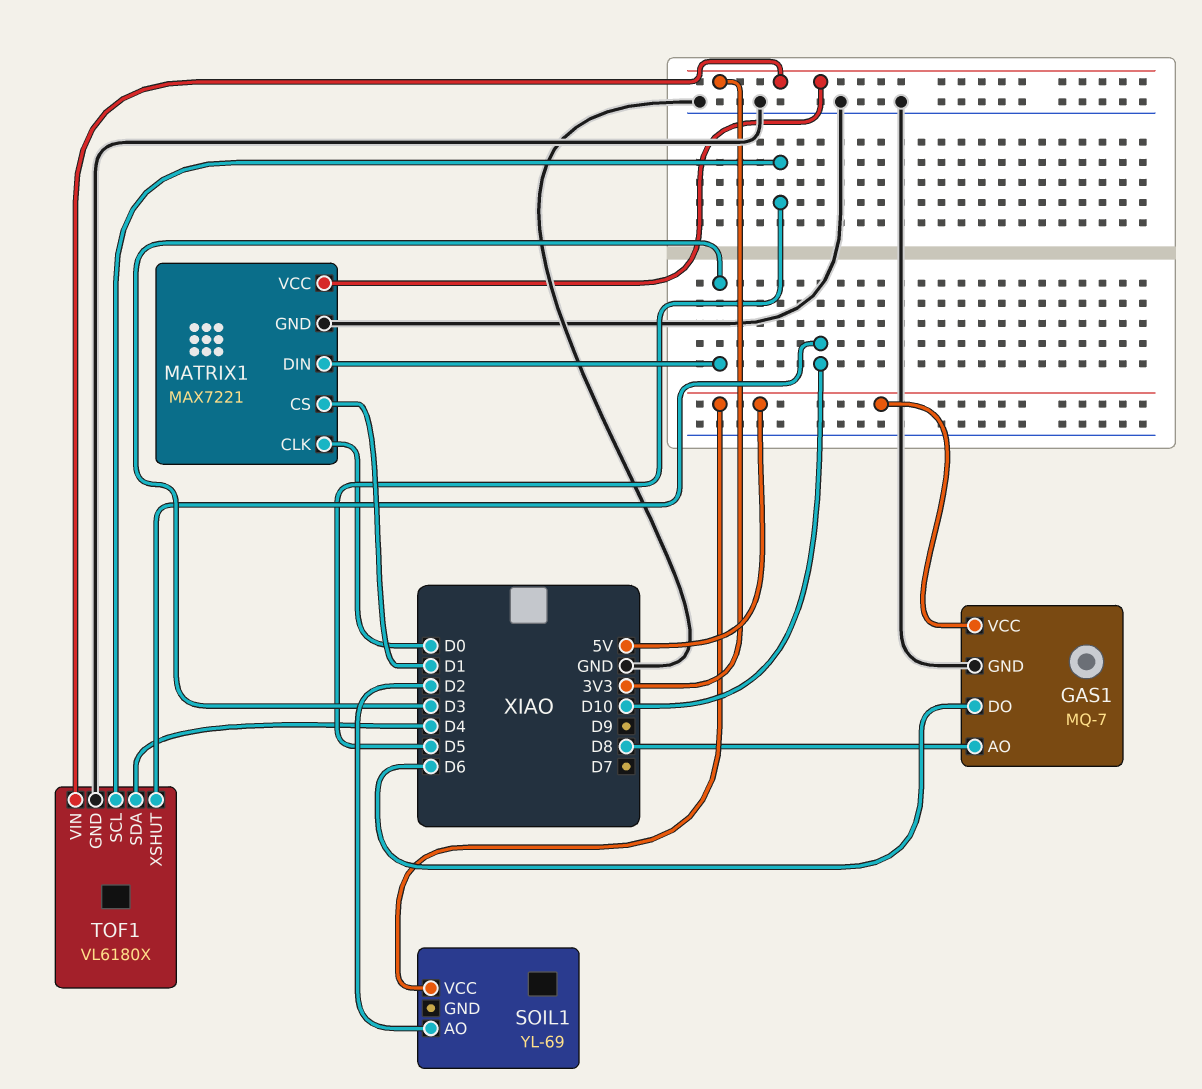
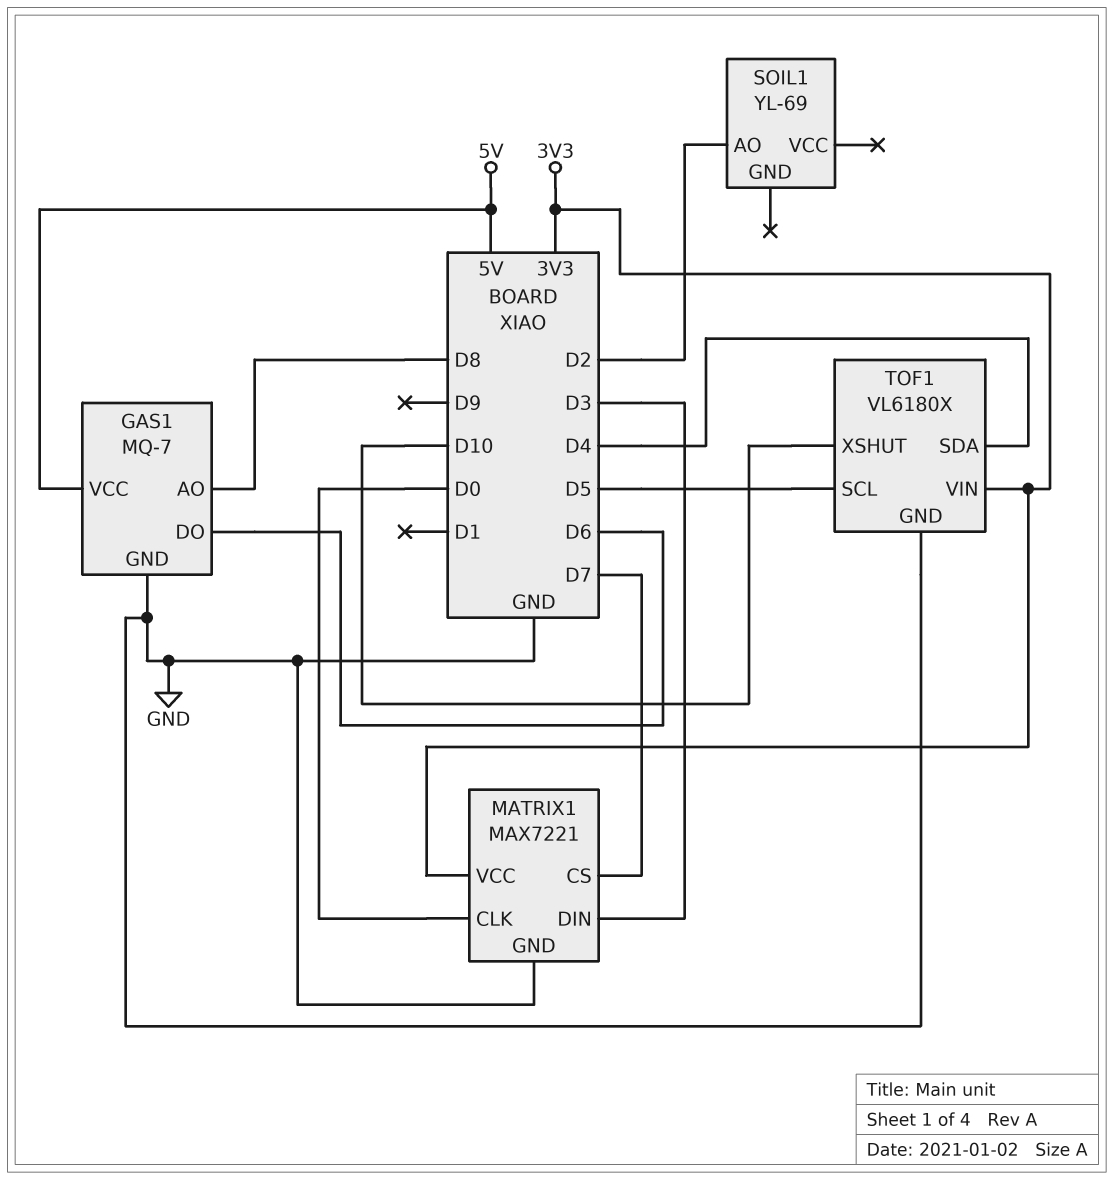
MATRIX1 pin CS: D1 -> D7
SOIL1 pin VCC: 5V -> none

